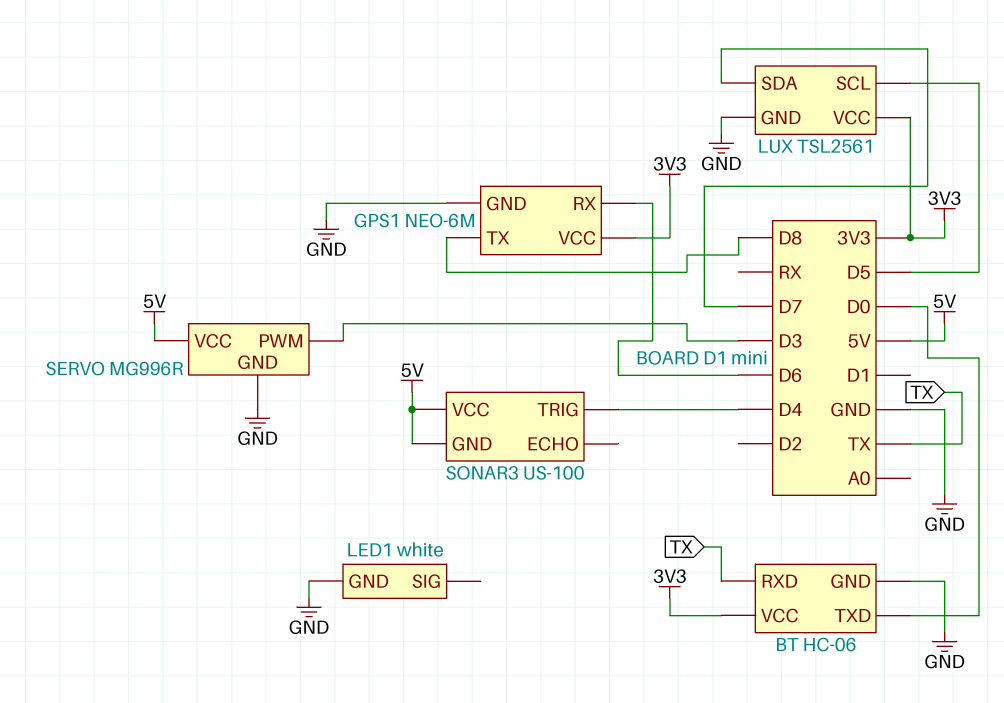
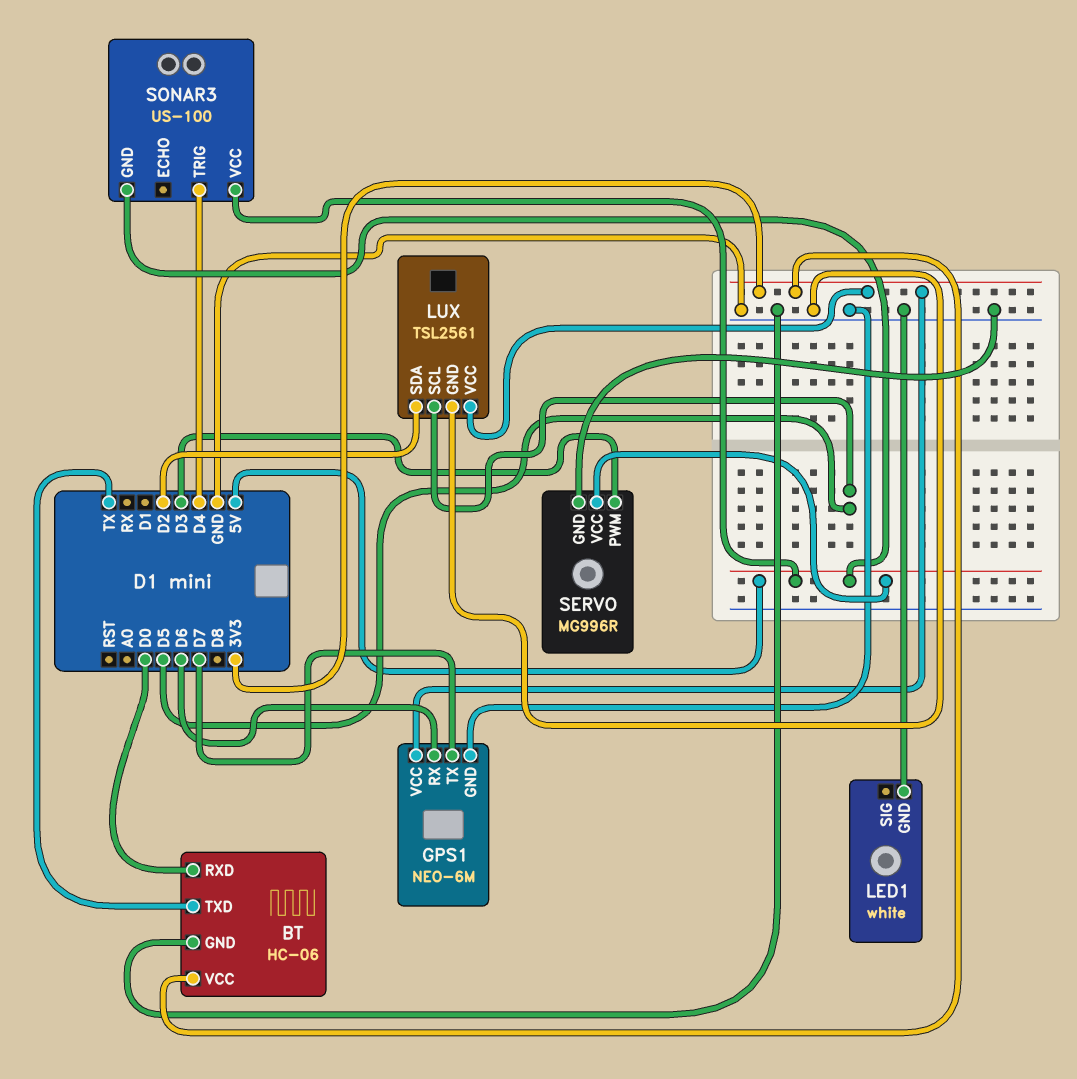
BT pin RXD: TX -> D0
BT pin TXD: D0 -> TX
GPS1 pin TX: D8 -> D7
LUX pin SDA: D7 -> D2

